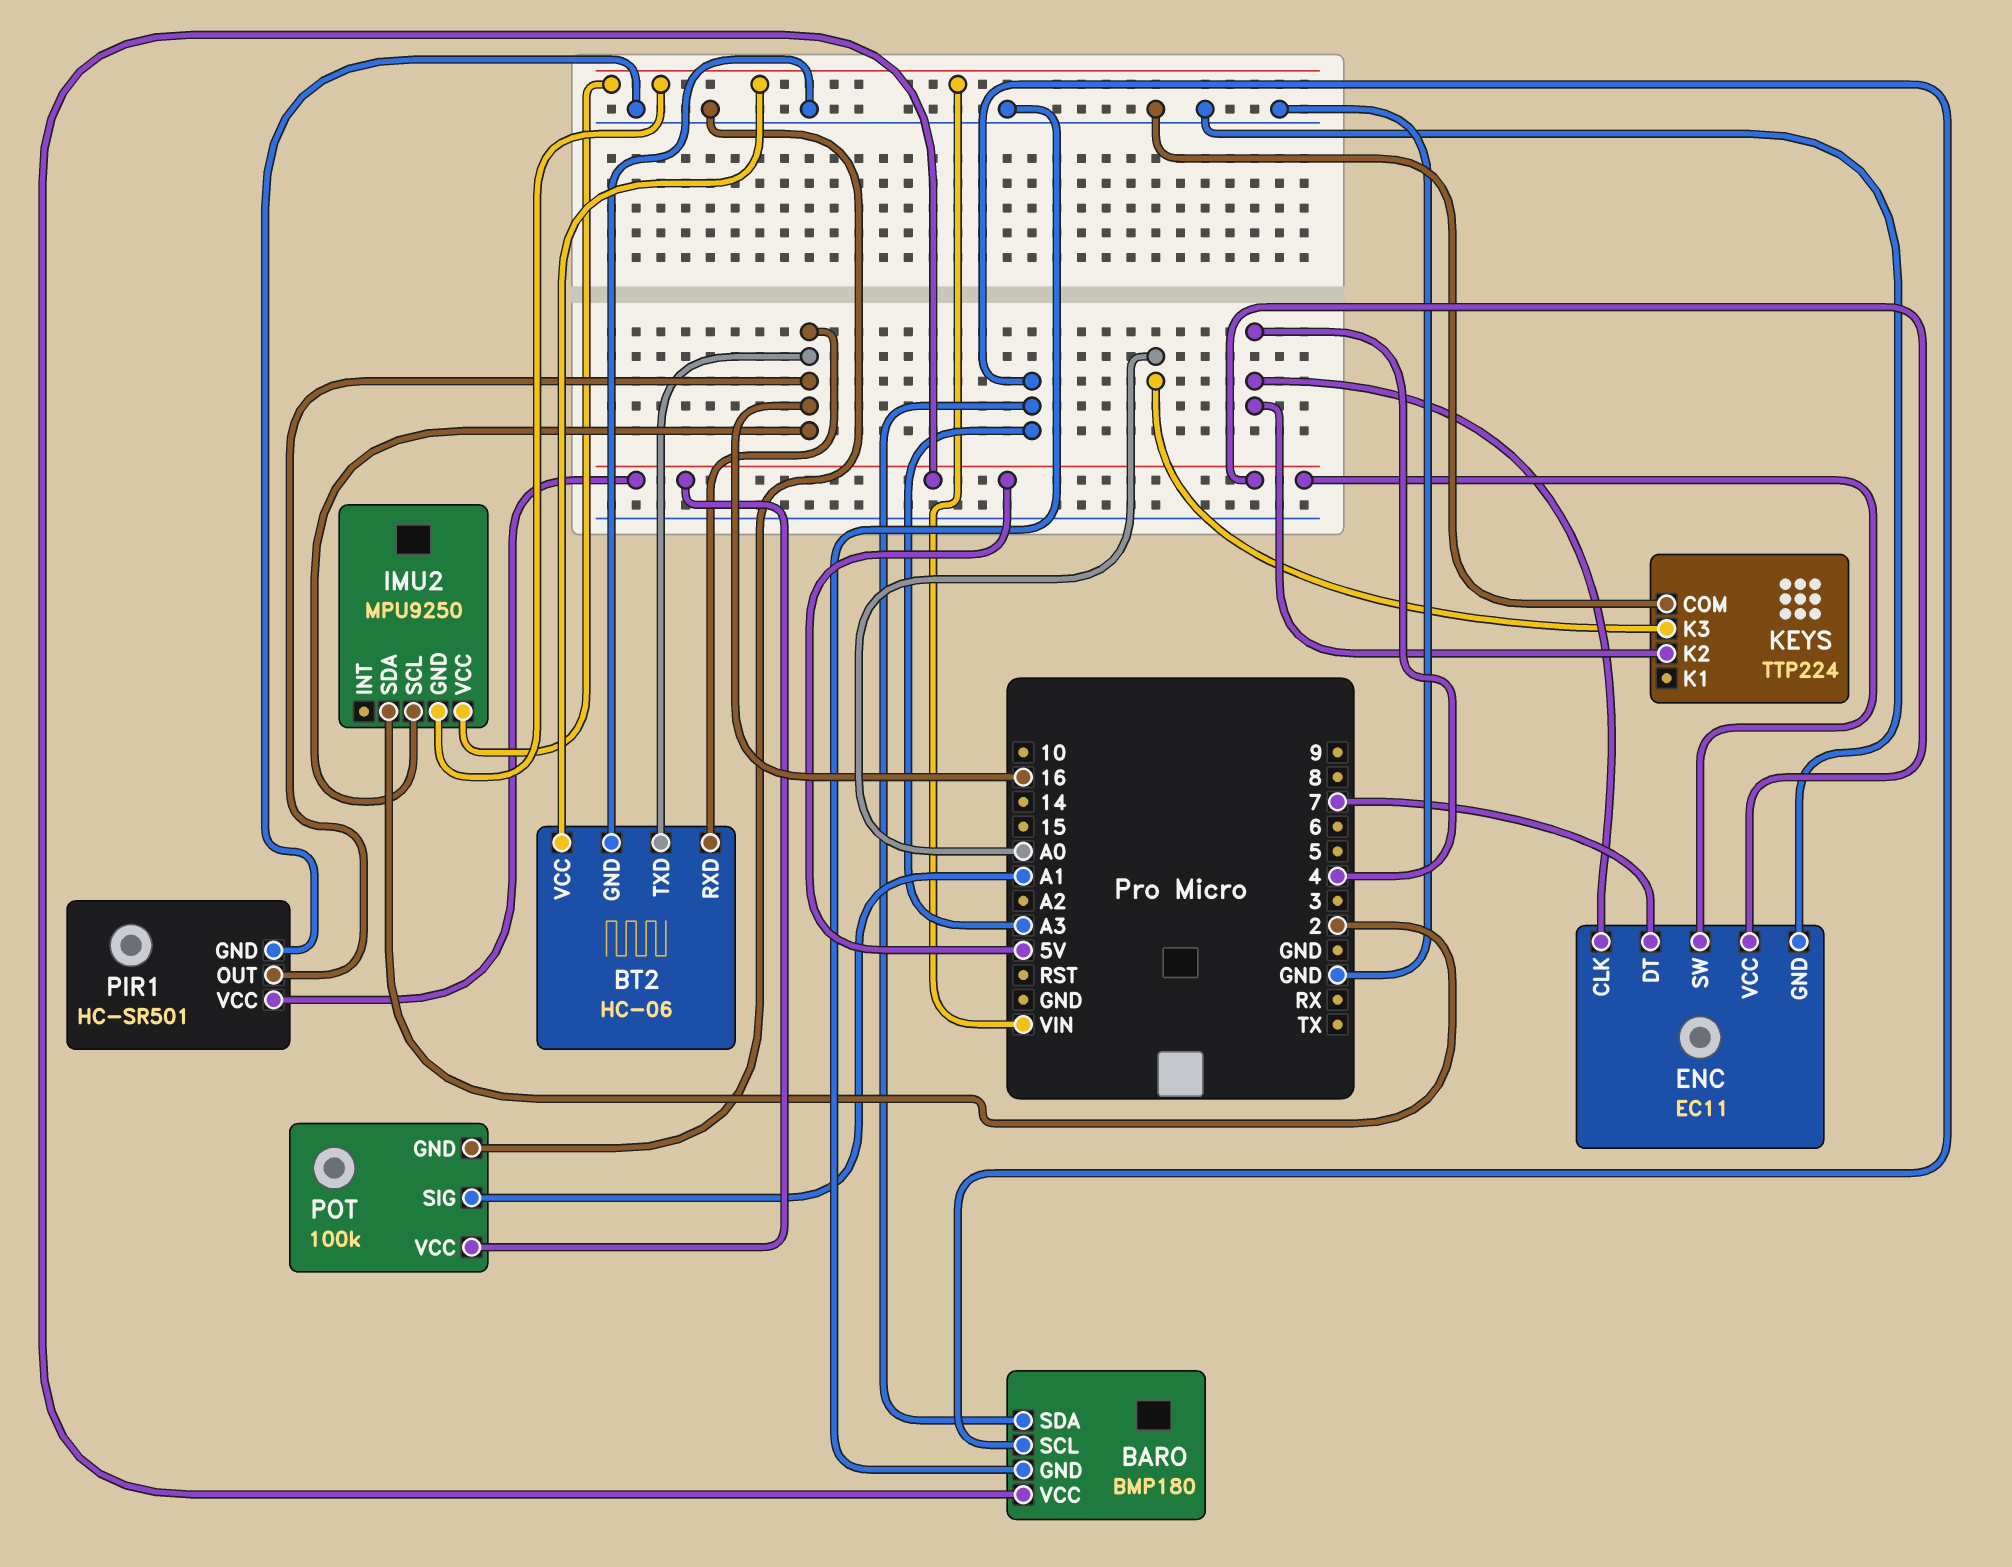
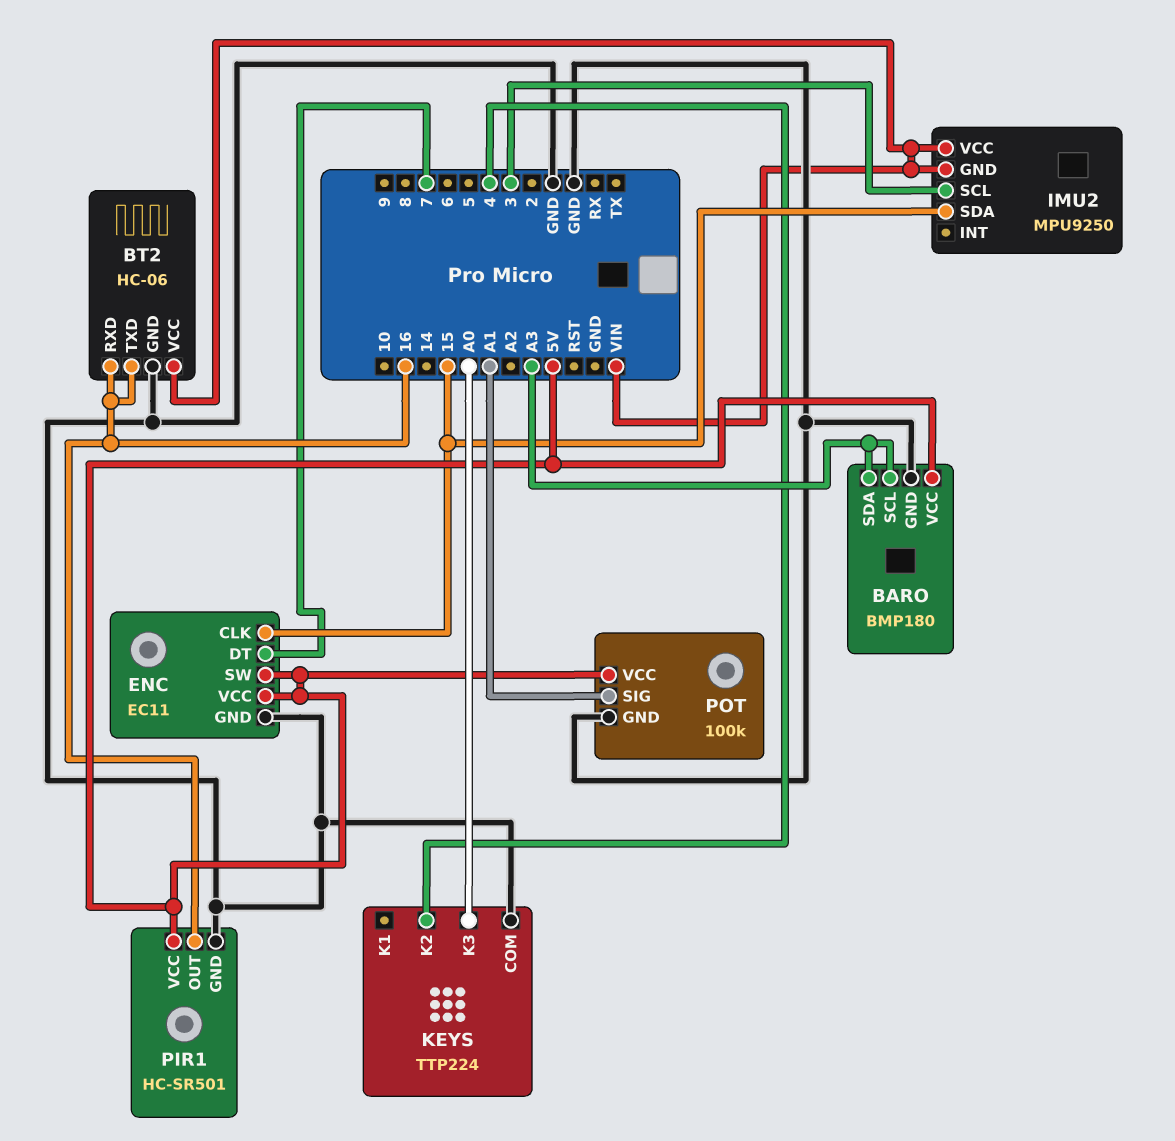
ENC pin CLK: 4 -> 15
IMU2 pin SCL: 16 -> 3
IMU2 pin SDA: 2 -> 15

